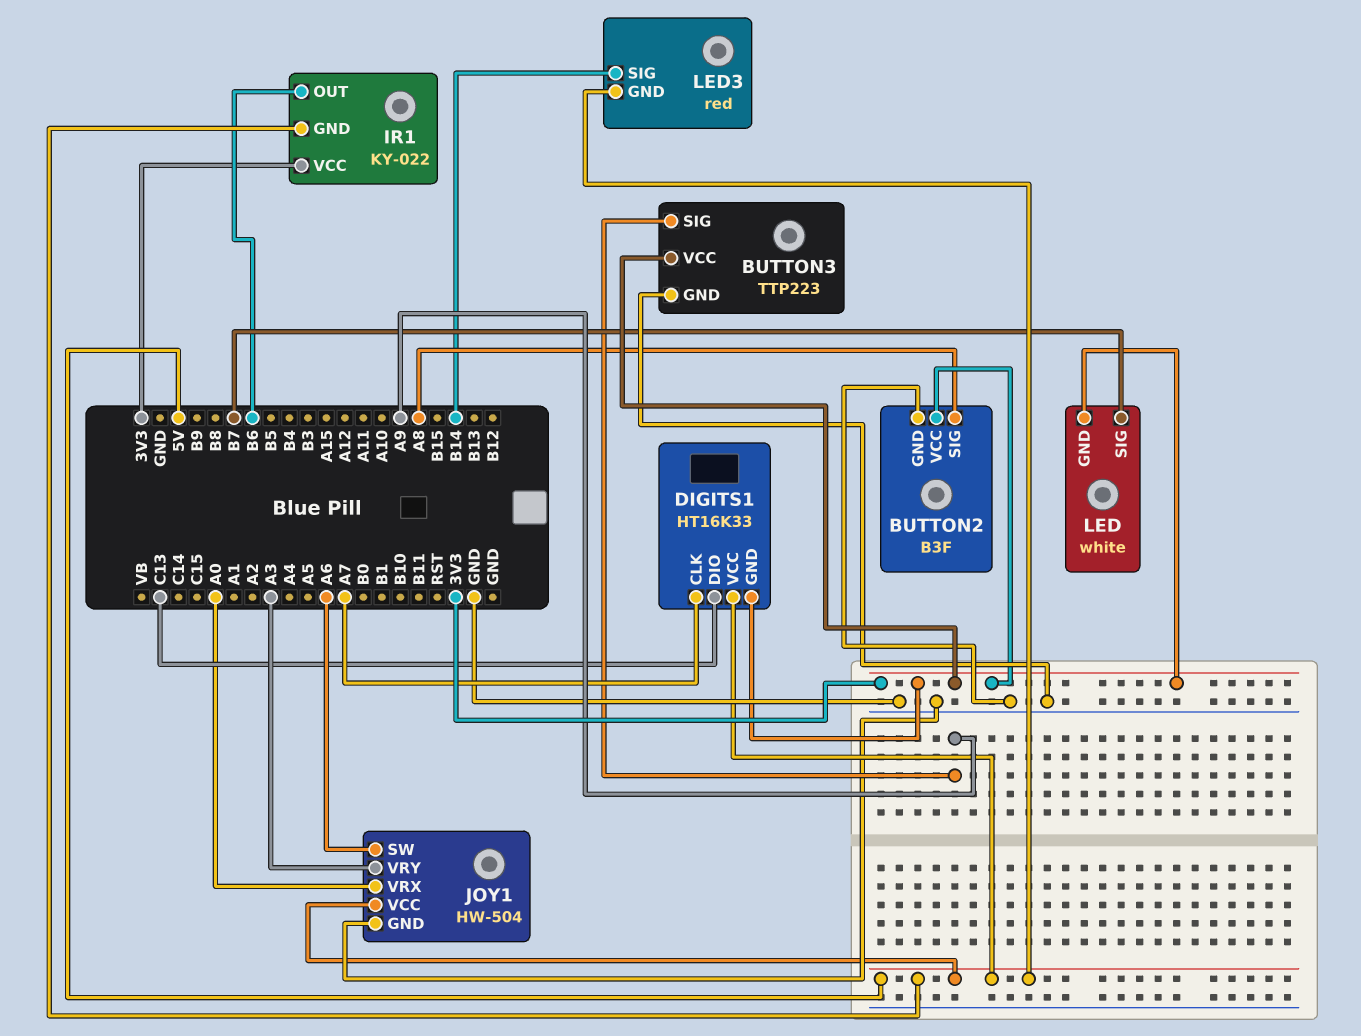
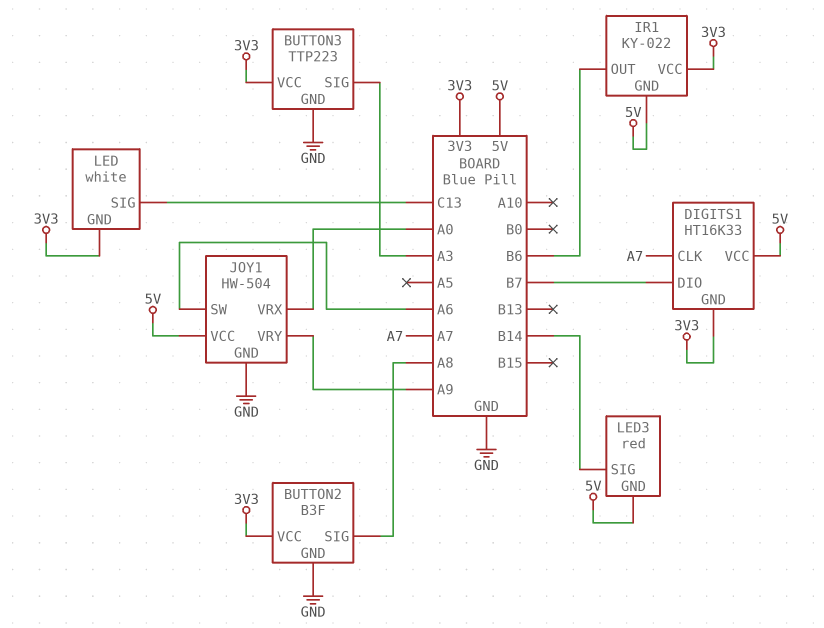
BUTTON3 pin SIG: A9 -> A3
DIGITS1 pin DIO: C13 -> B7
JOY1 pin VRY: A3 -> A9
LED pin SIG: B7 -> C13

